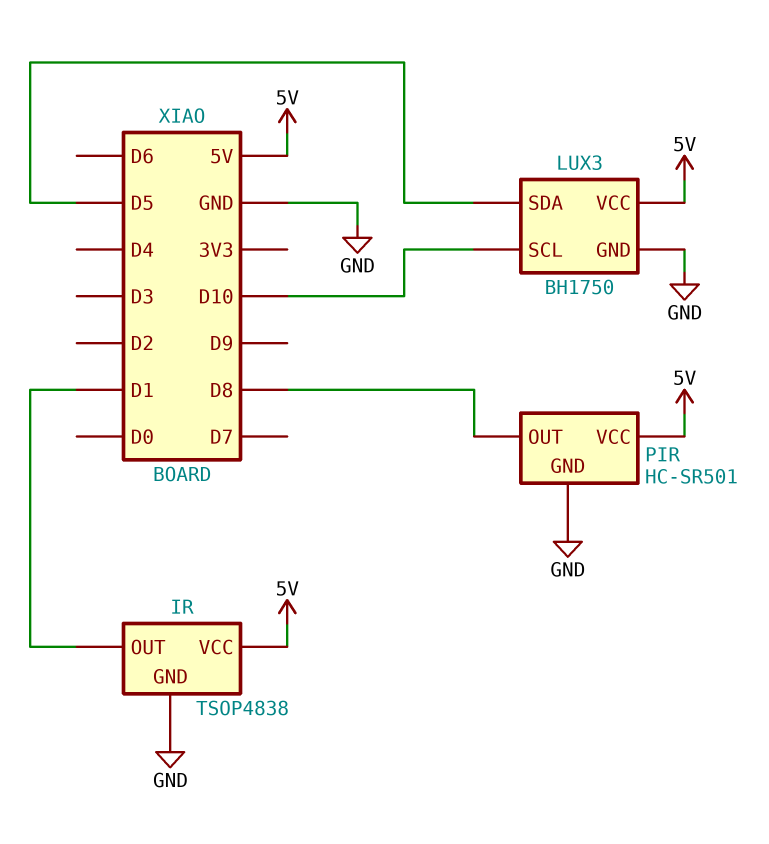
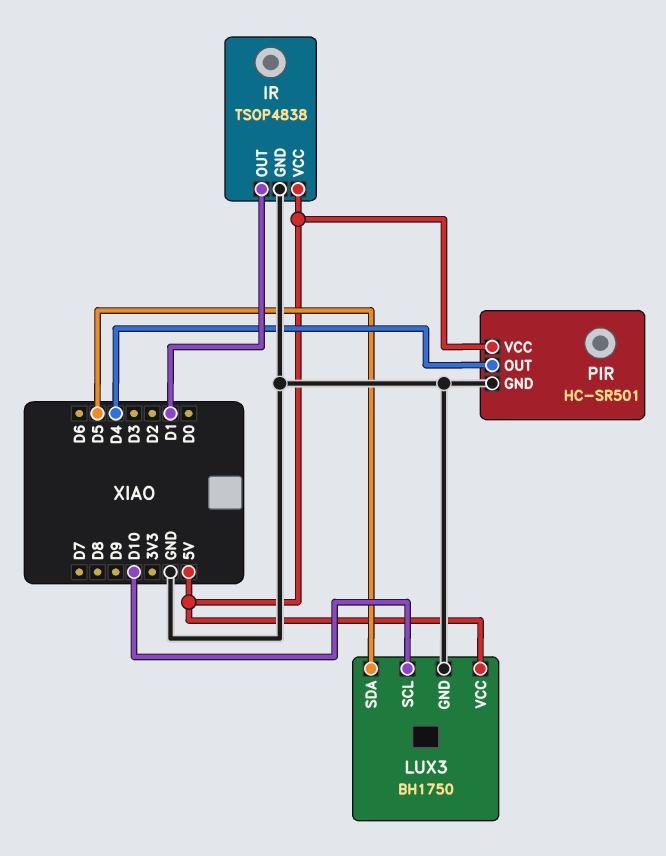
PIR pin OUT: D8 -> D4

